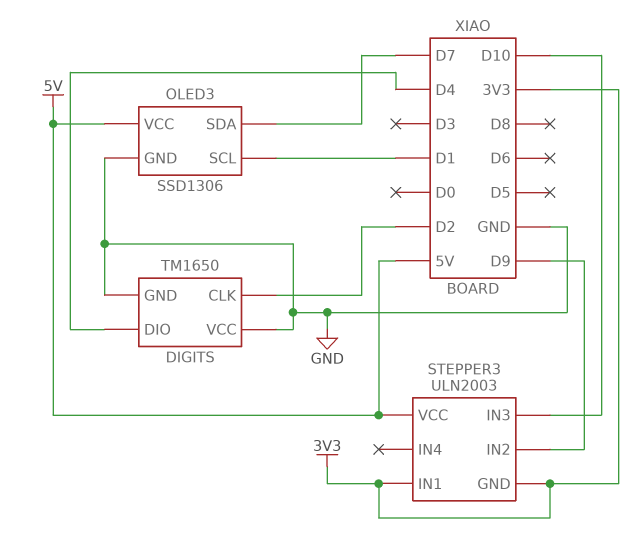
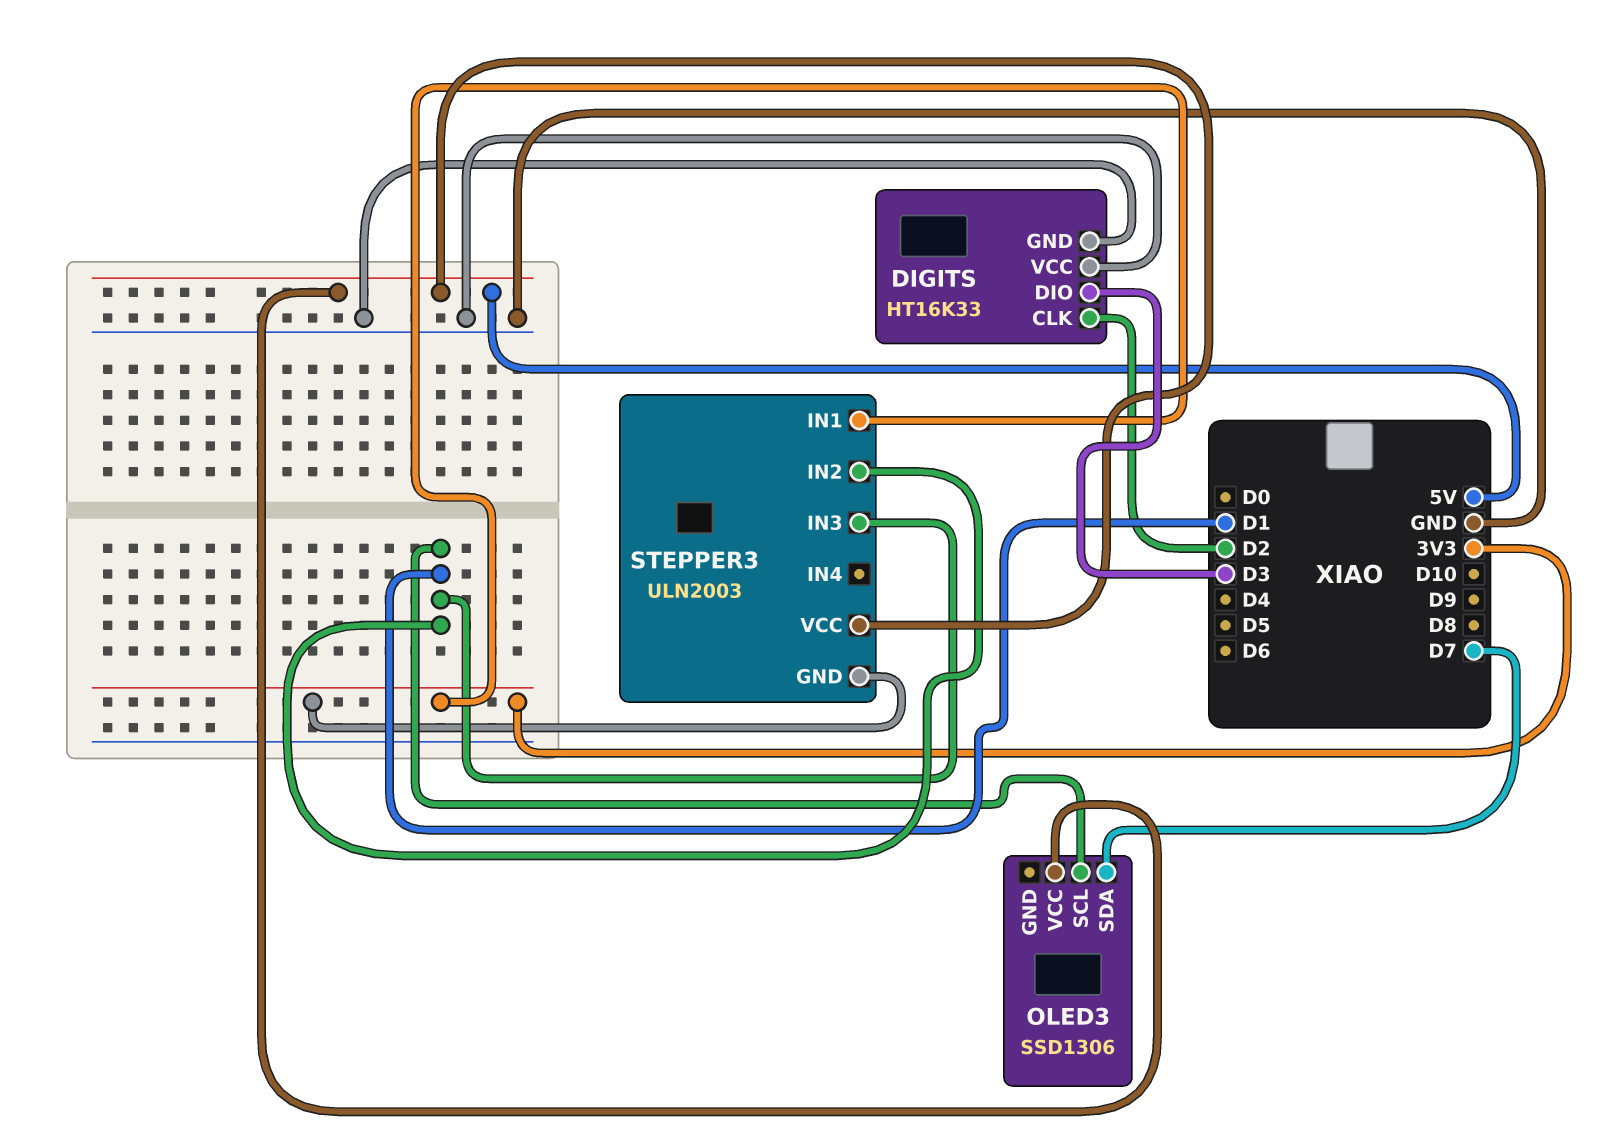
DIGITS: TM1650 -> HT16K33
DIGITS pin DIO: D4 -> D3
OLED3 pin GND: GND -> none
STEPPER3 pin IN2: D9 -> D1
STEPPER3 pin IN3: D10 -> D1

